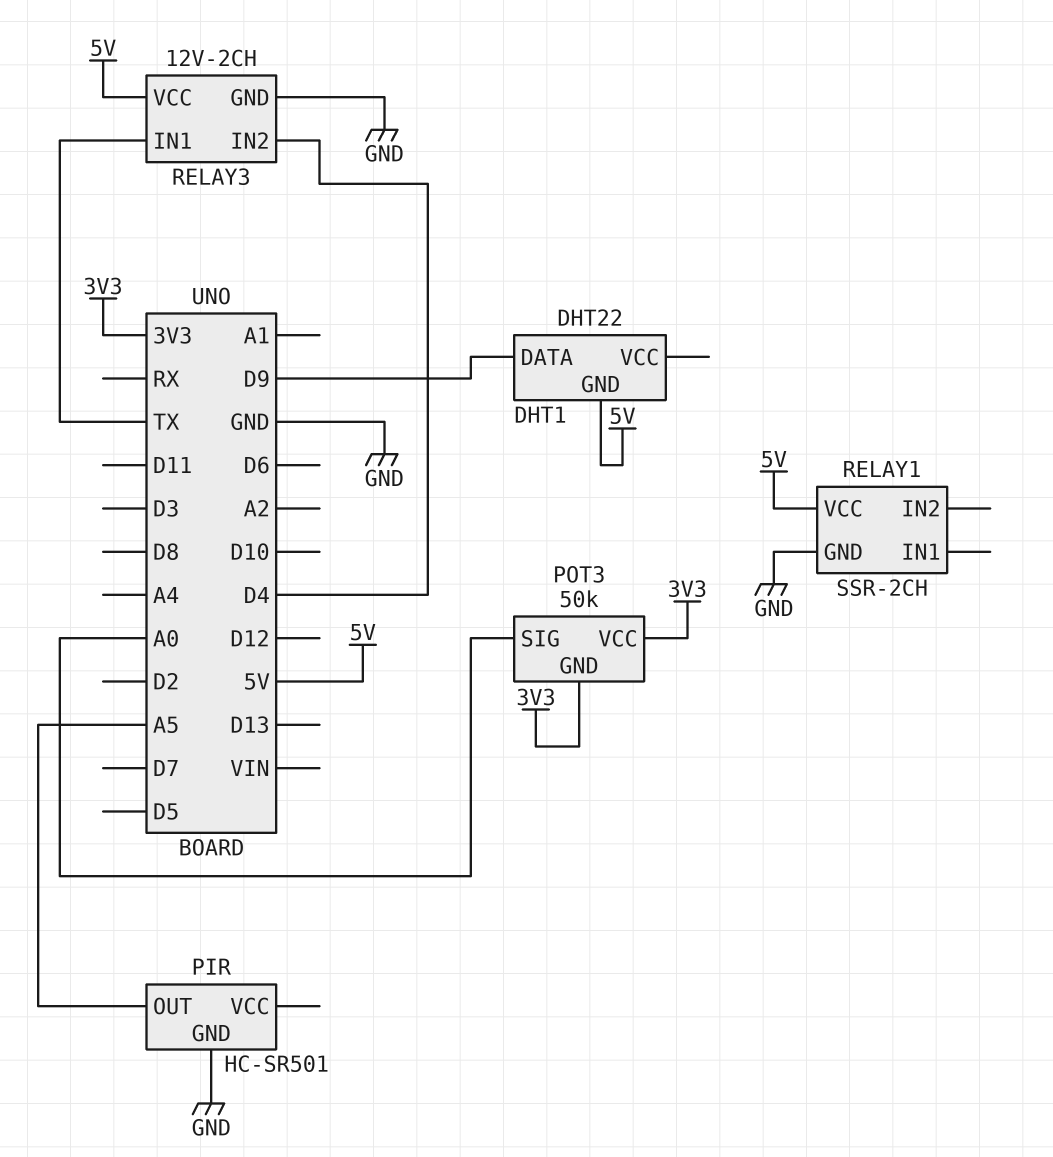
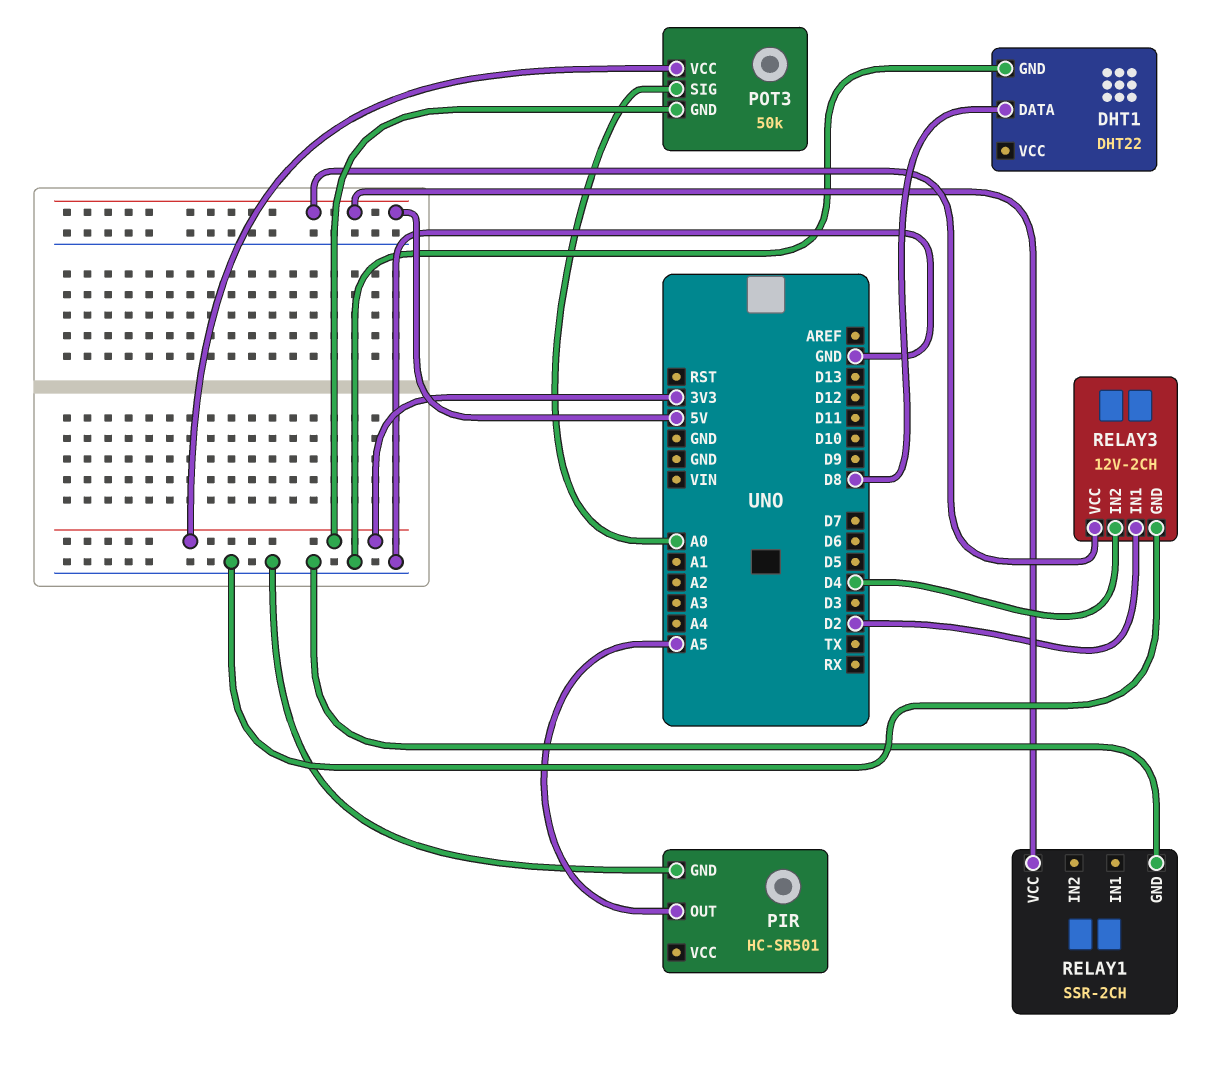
DHT1 pin DATA: D9 -> D8
DHT1 pin GND: 5V -> GND
RELAY3 pin IN1: TX -> D2

